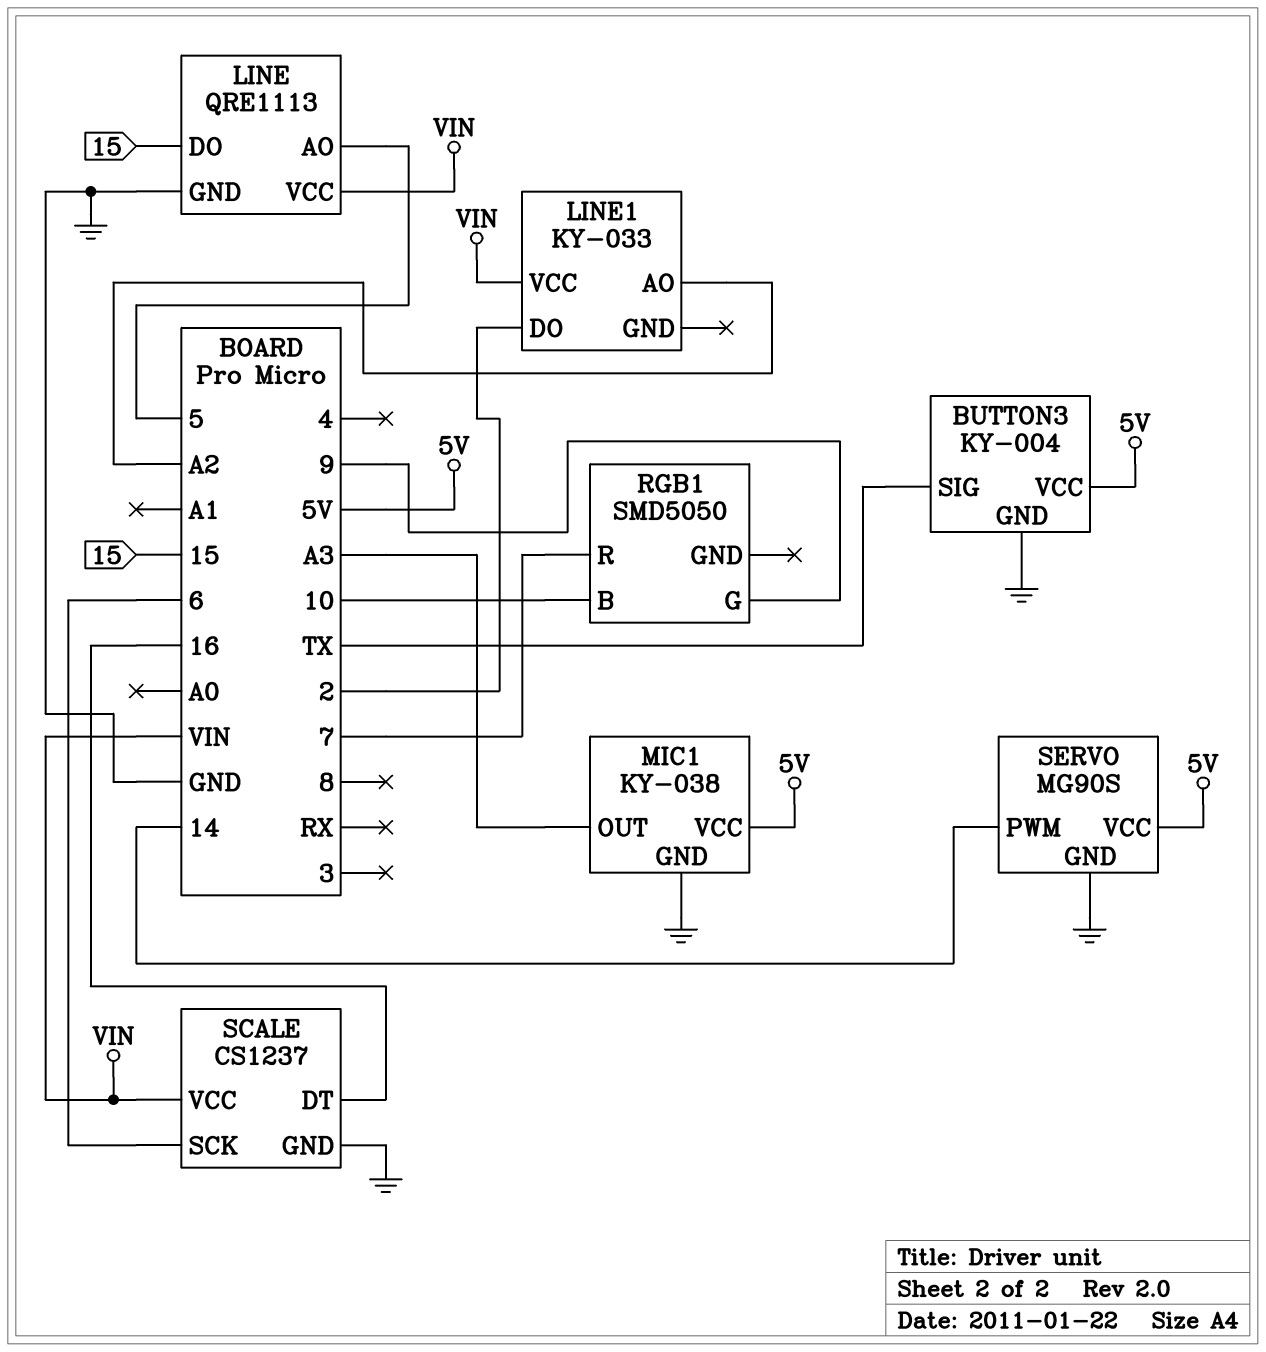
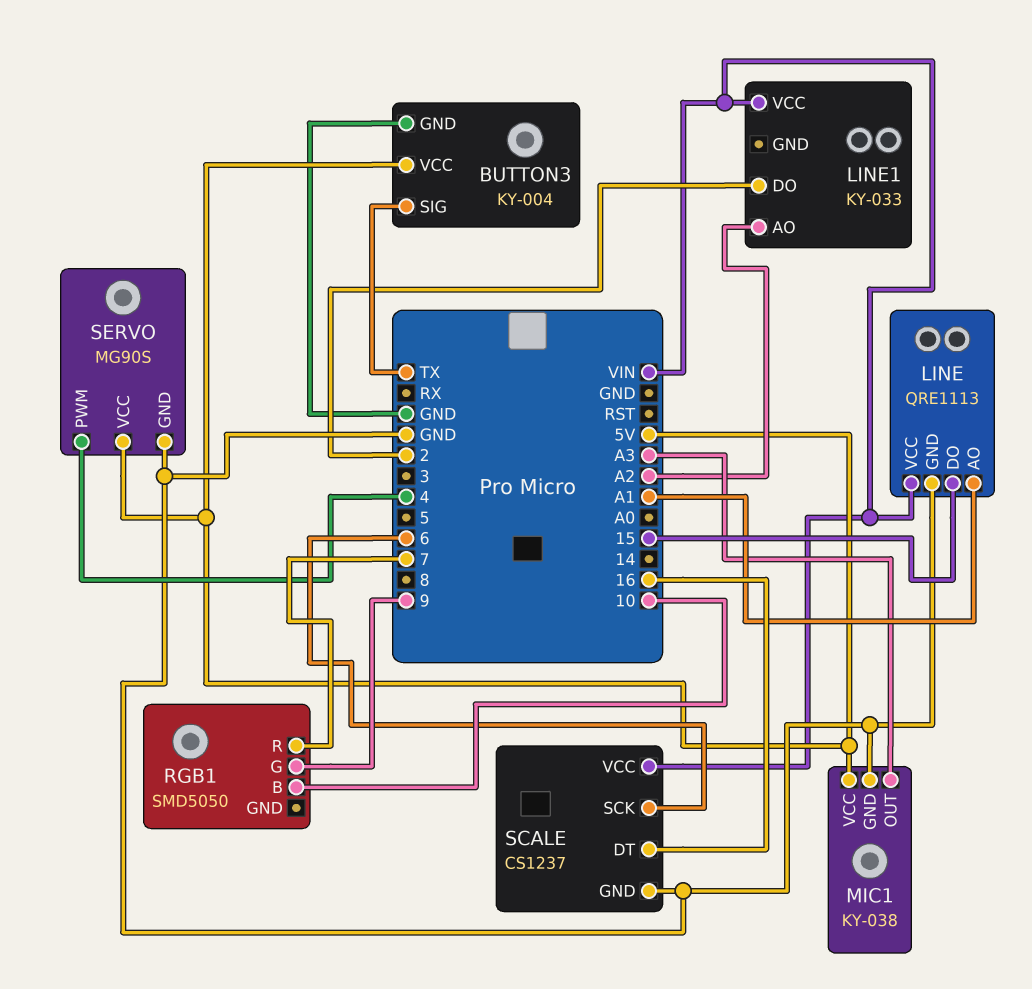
LINE pin AO: 5 -> A1
SERVO pin PWM: 14 -> 4

